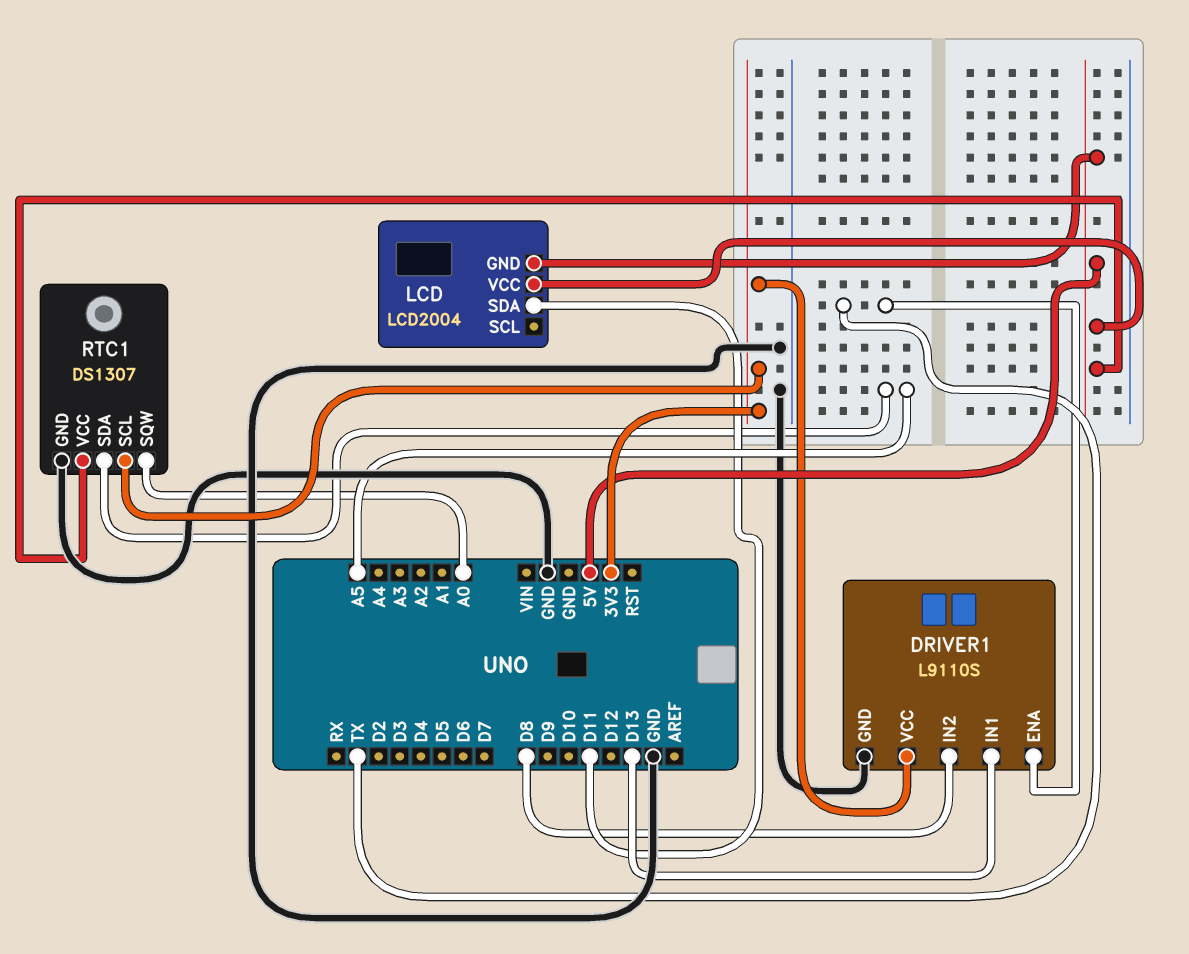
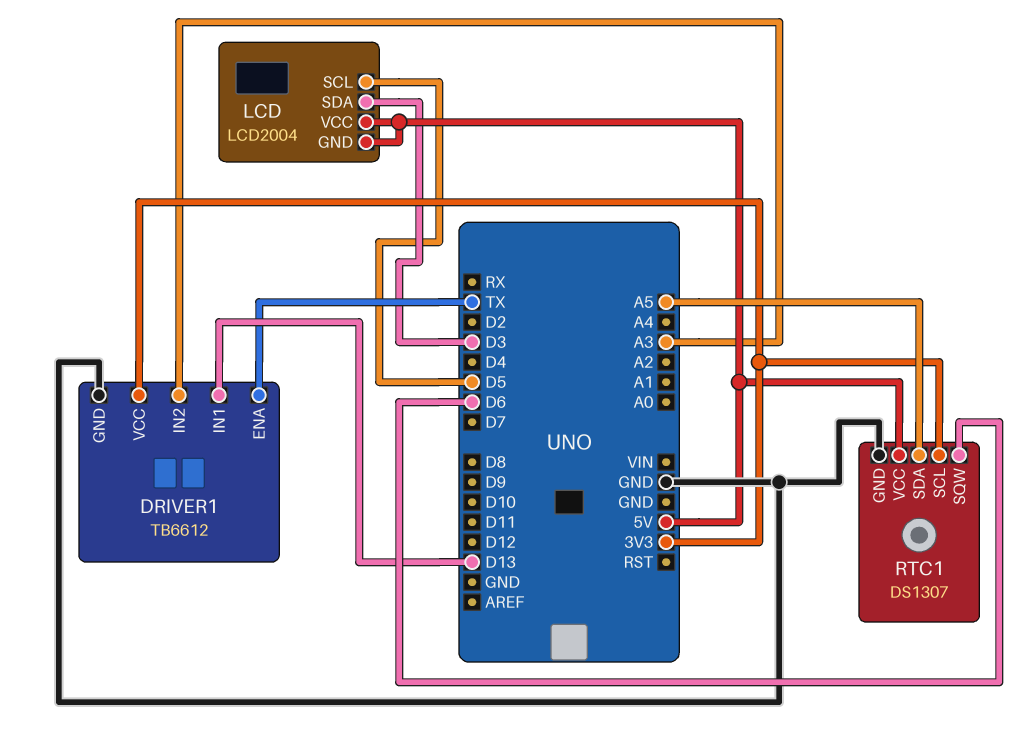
DRIVER1: L9110S -> TB6612
DRIVER1 pin IN2: D8 -> A3
LCD pin SCL: none -> D5
LCD pin SDA: D11 -> D3
RTC1 pin SQW: A0 -> D6

